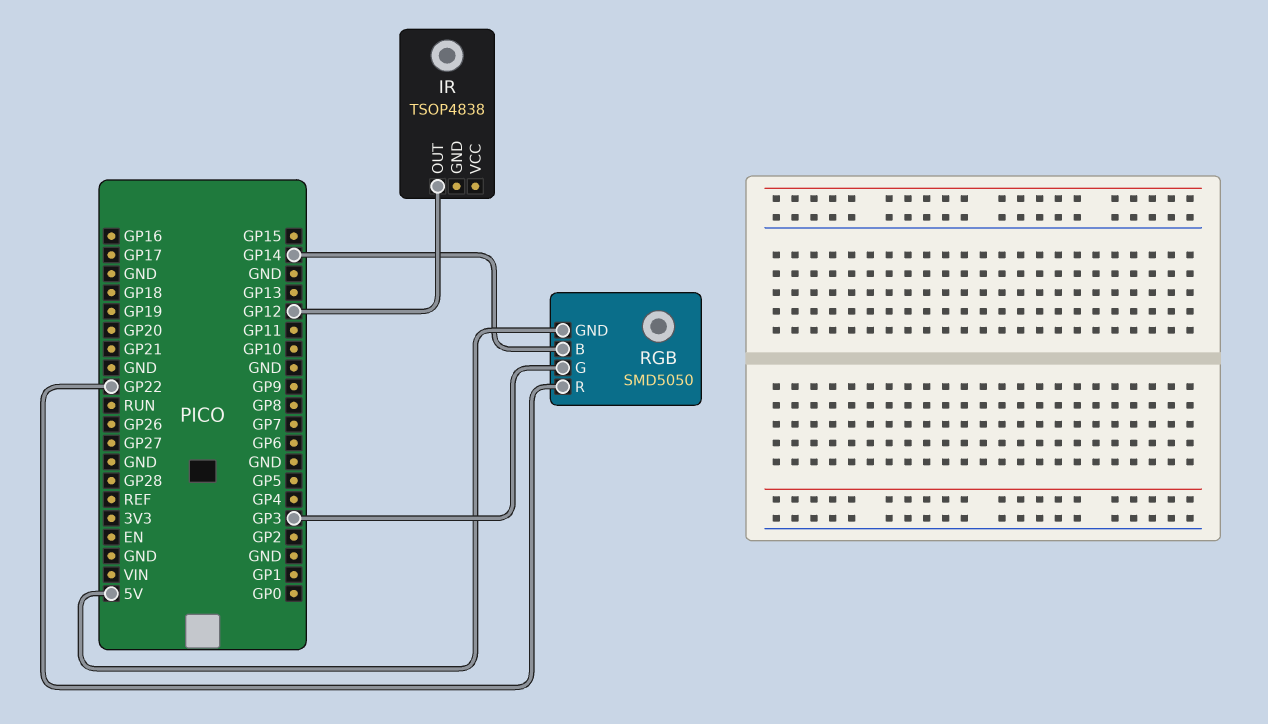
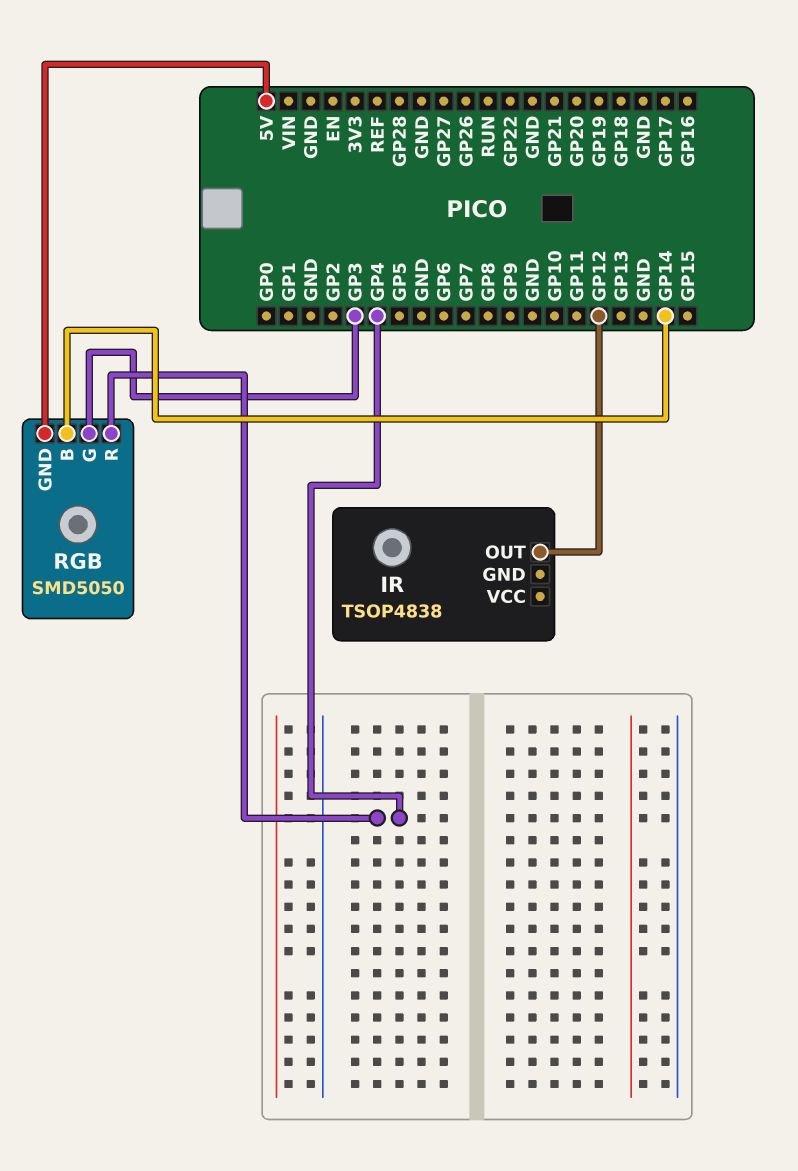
RGB pin R: GP22 -> GP4

